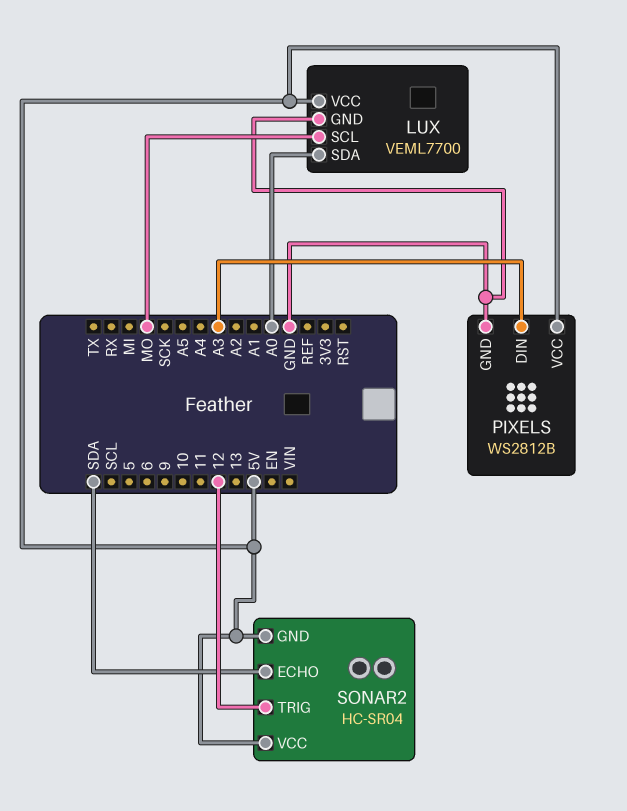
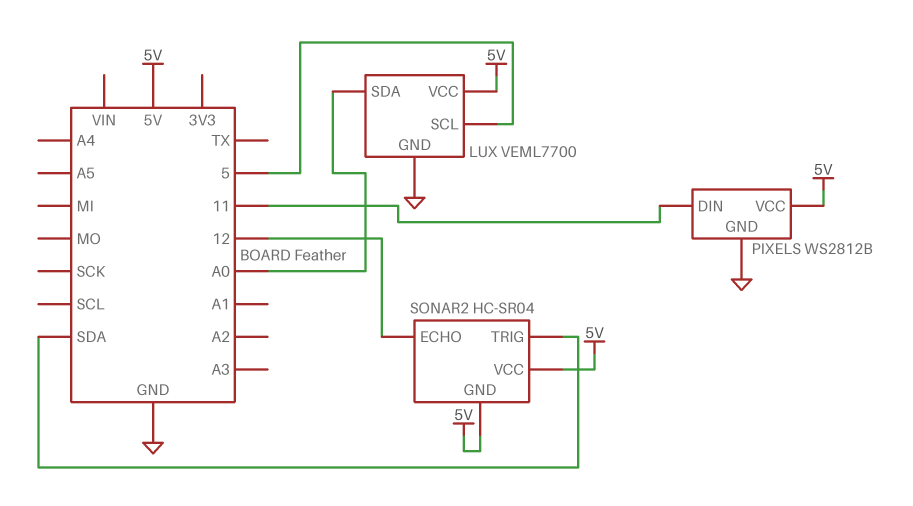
LUX pin SCL: MO -> 5
PIXELS pin DIN: A3 -> 11
SONAR2 pin ECHO: SDA -> 12
SONAR2 pin TRIG: 12 -> SDA

